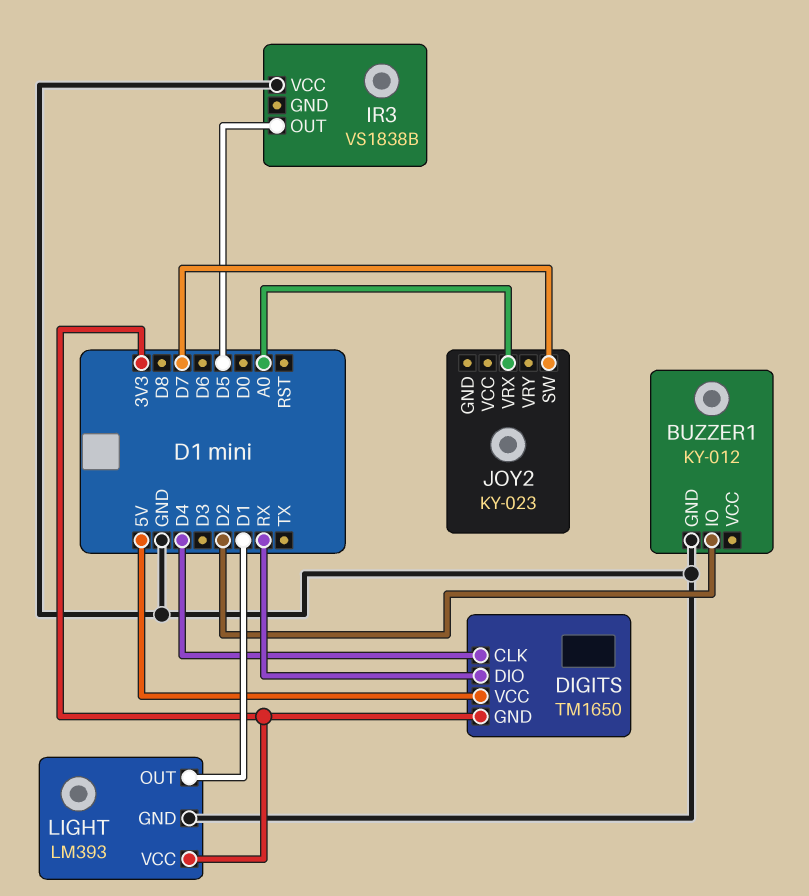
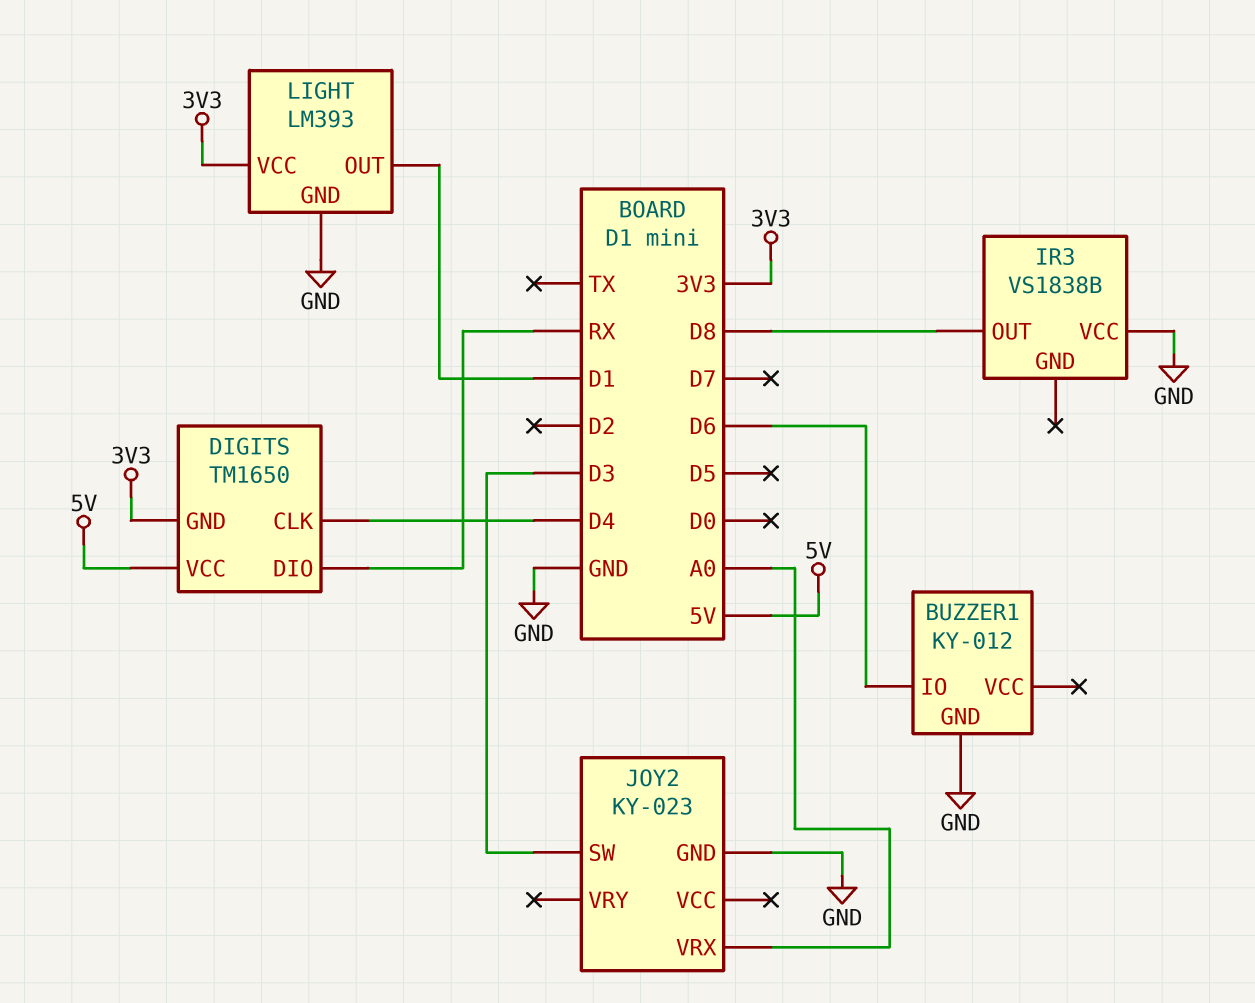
BUZZER1 pin IO: D2 -> D6
IR3 pin OUT: D5 -> D8
JOY2 pin GND: none -> GND
JOY2 pin SW: D7 -> D3

